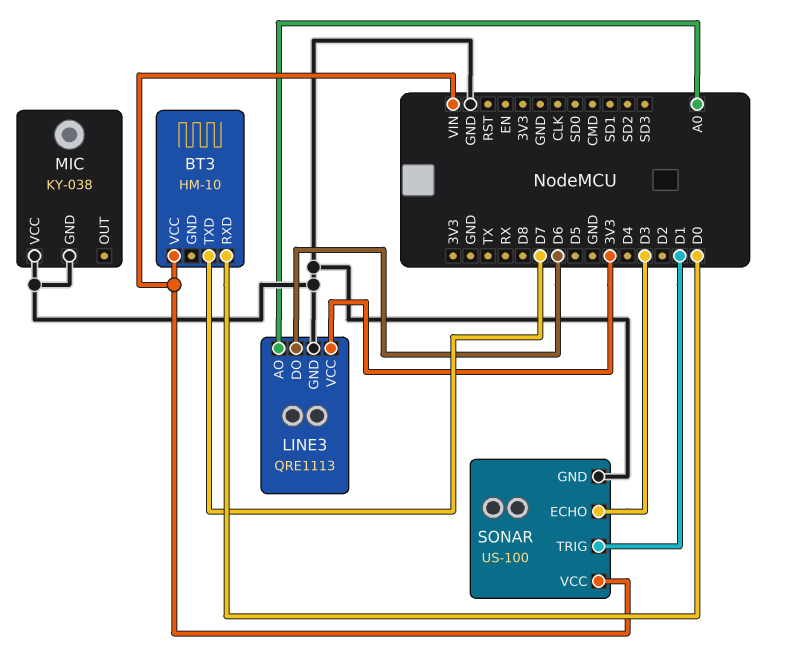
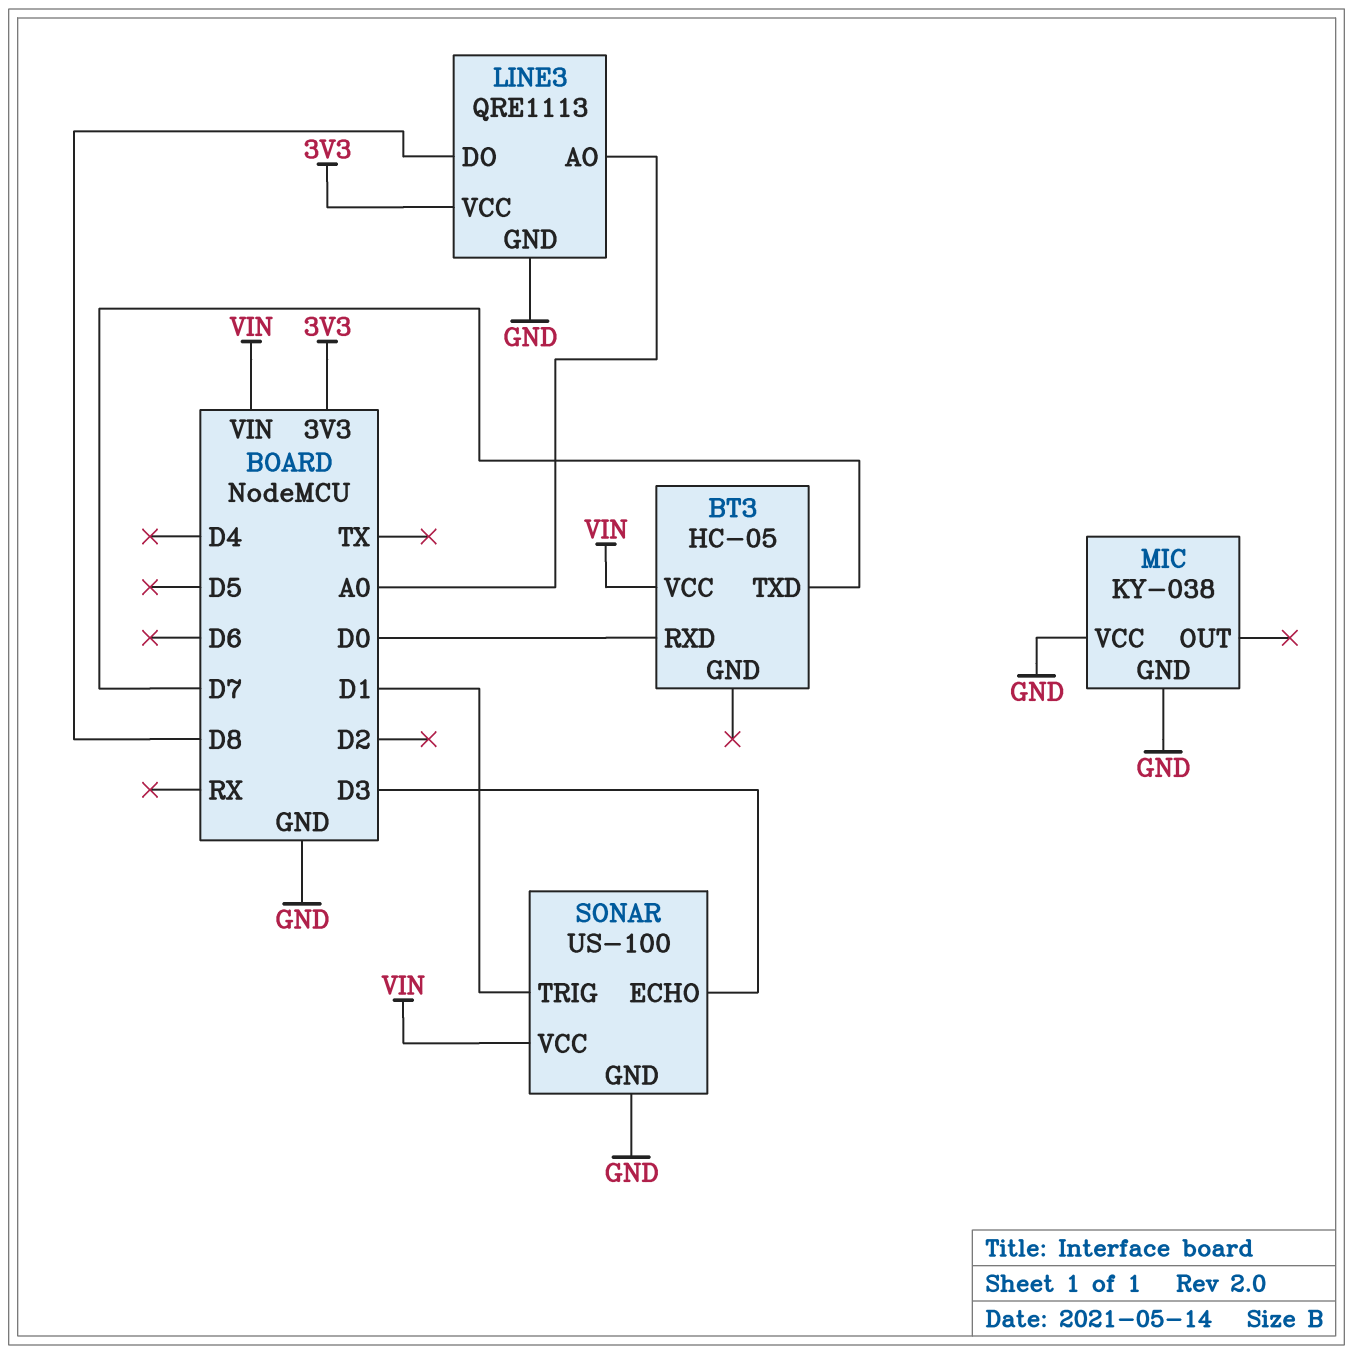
BT3: HM-10 -> HC-05
LINE3 pin DO: D6 -> D8

